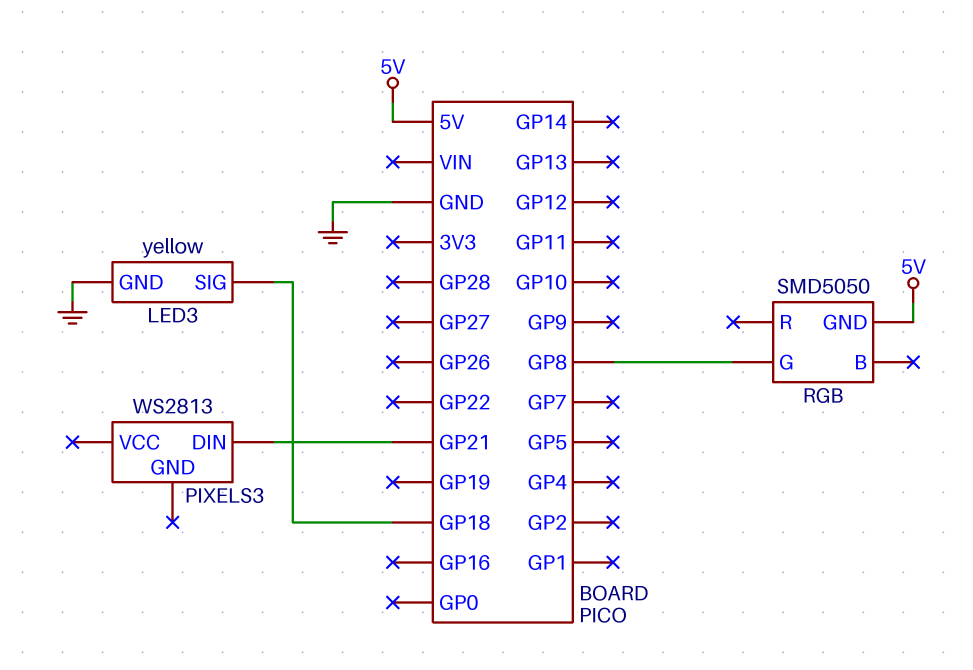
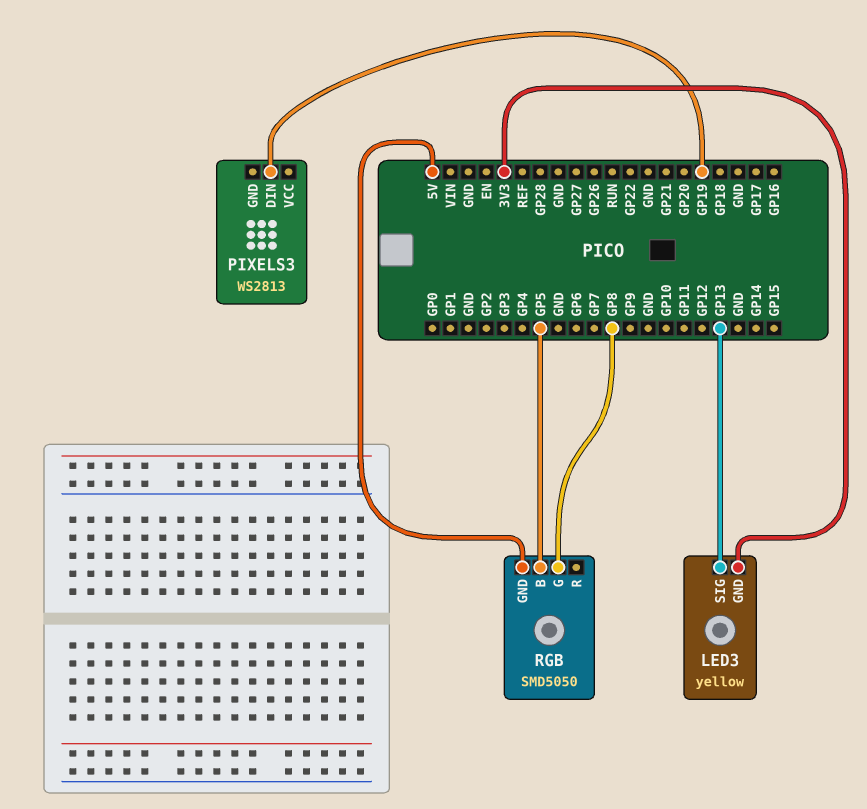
LED3 pin GND: GND -> 3V3
LED3 pin SIG: GP18 -> GP13
PIXELS3 pin DIN: GP21 -> GP19
RGB pin B: none -> GP5

